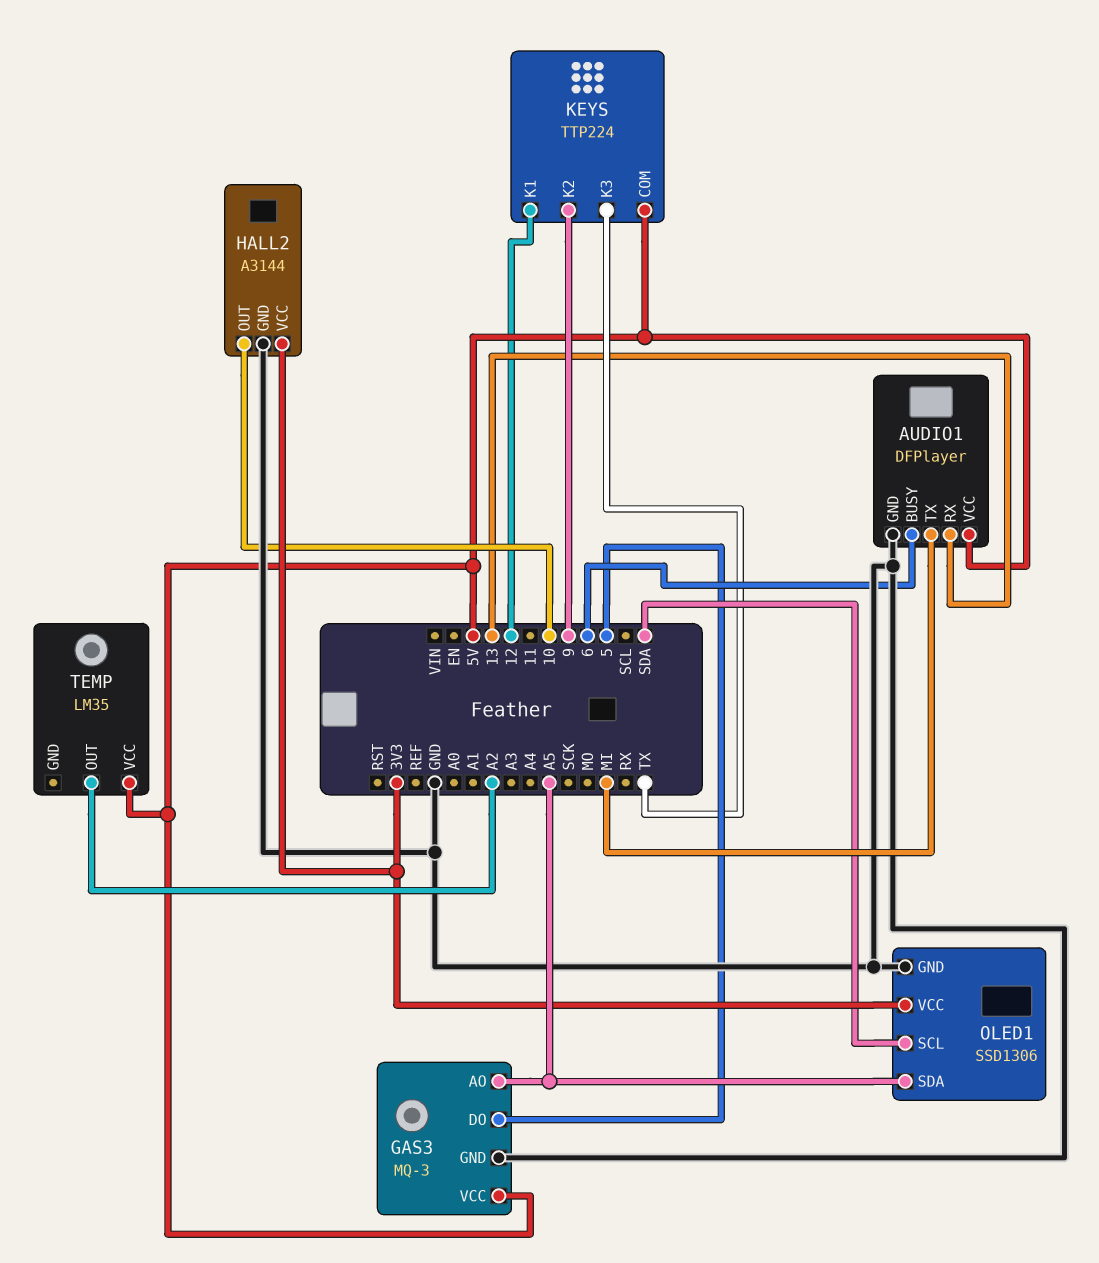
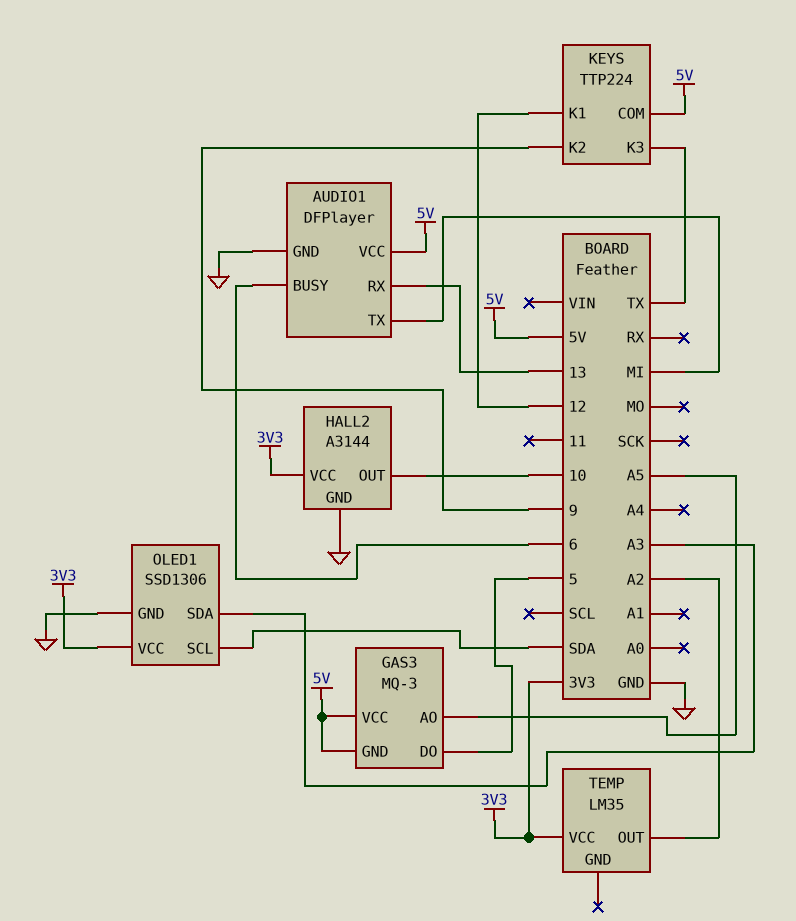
GAS3 pin GND: GND -> 5V
OLED1 pin SDA: A5 -> A3
TEMP pin VCC: 5V -> 3V3

